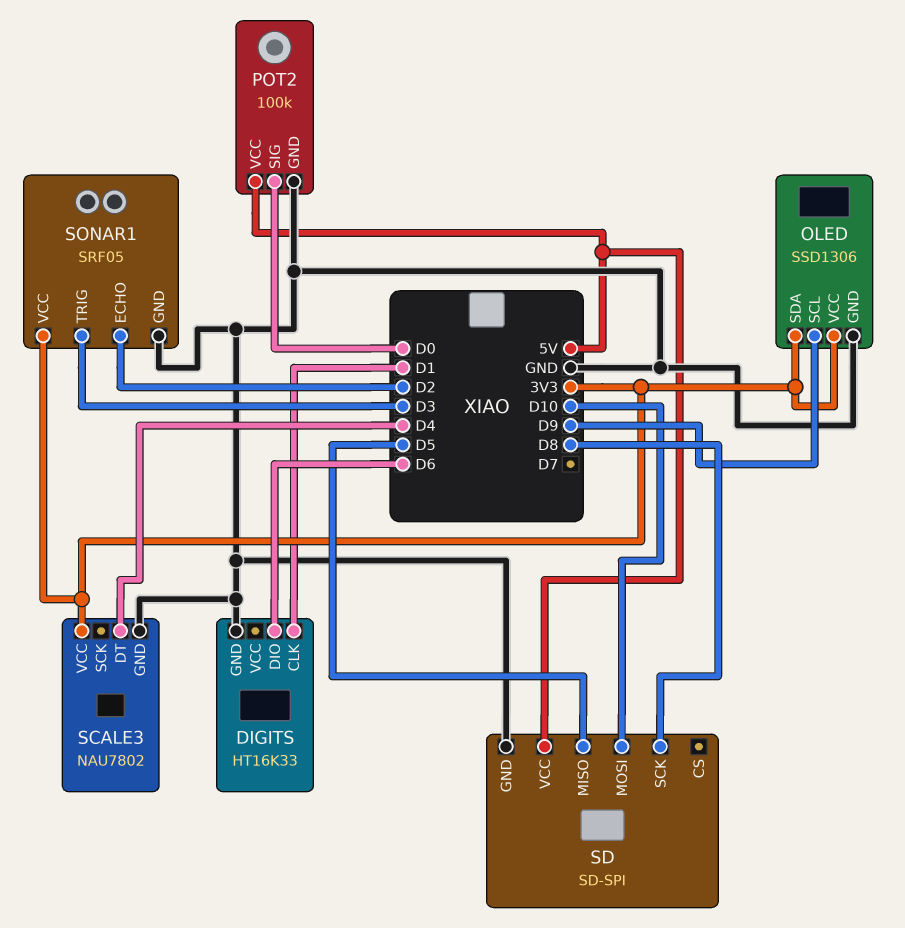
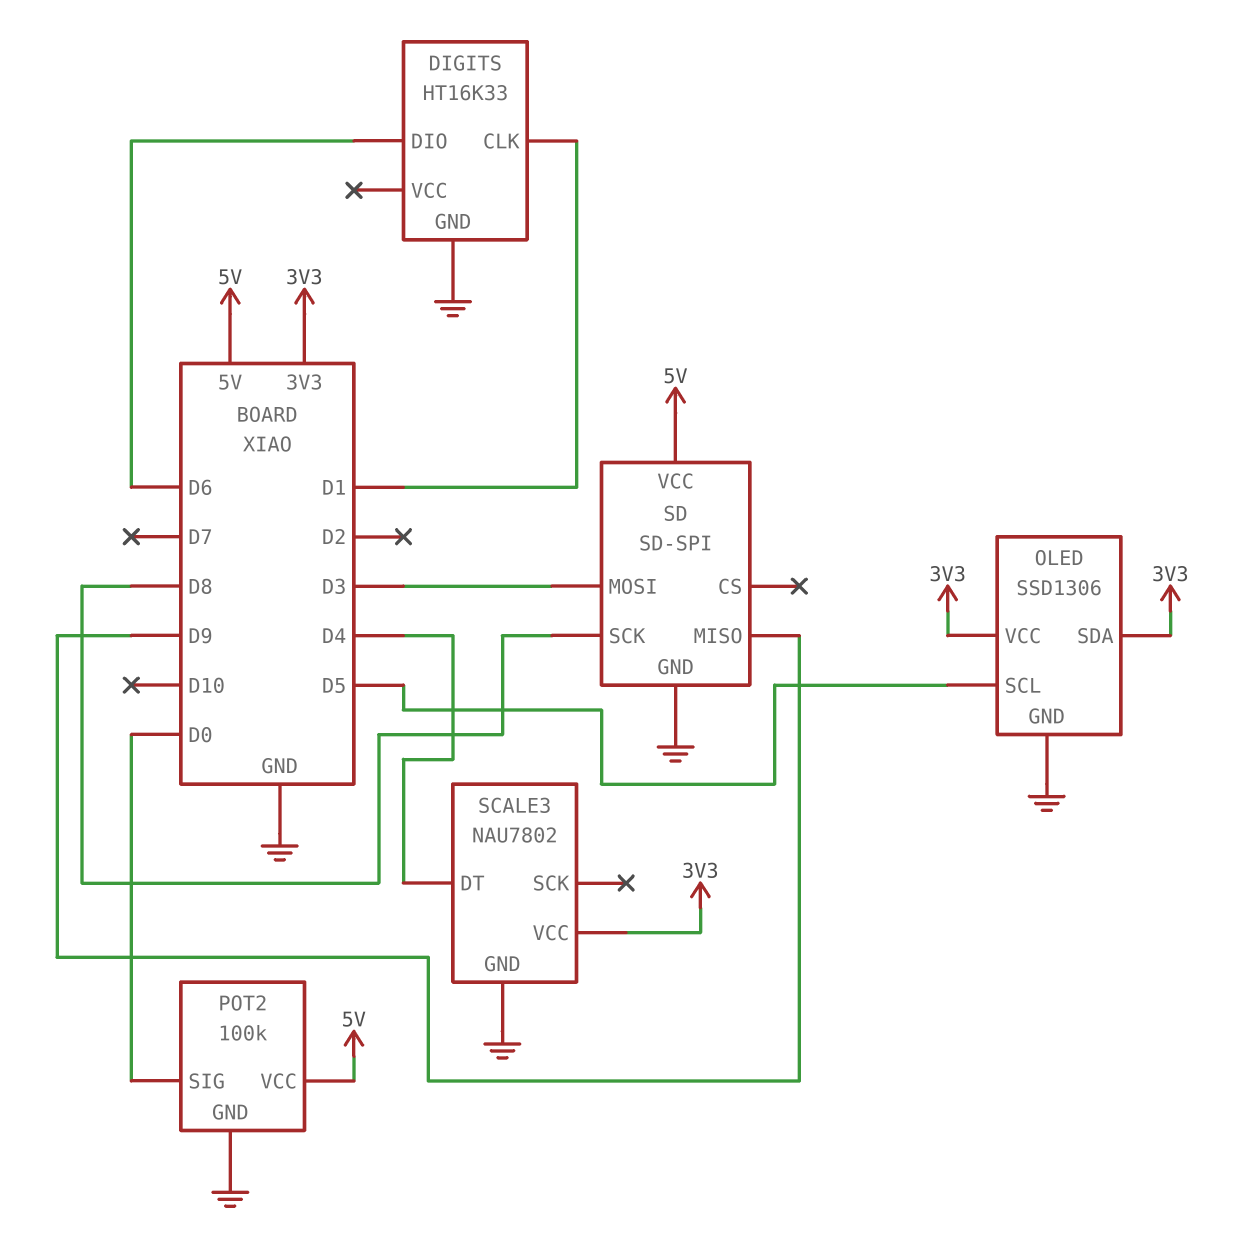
OLED pin SCL: D9 -> D5
SD pin MISO: D5 -> D9
SD pin MOSI: D10 -> D3
SONAR1: SRF05 -> none
SONAR1 pin ECHO: D2 -> none
SONAR1 pin GND: GND -> none
SONAR1 pin TRIG: D3 -> none
SONAR1 pin VCC: 3V3 -> none

